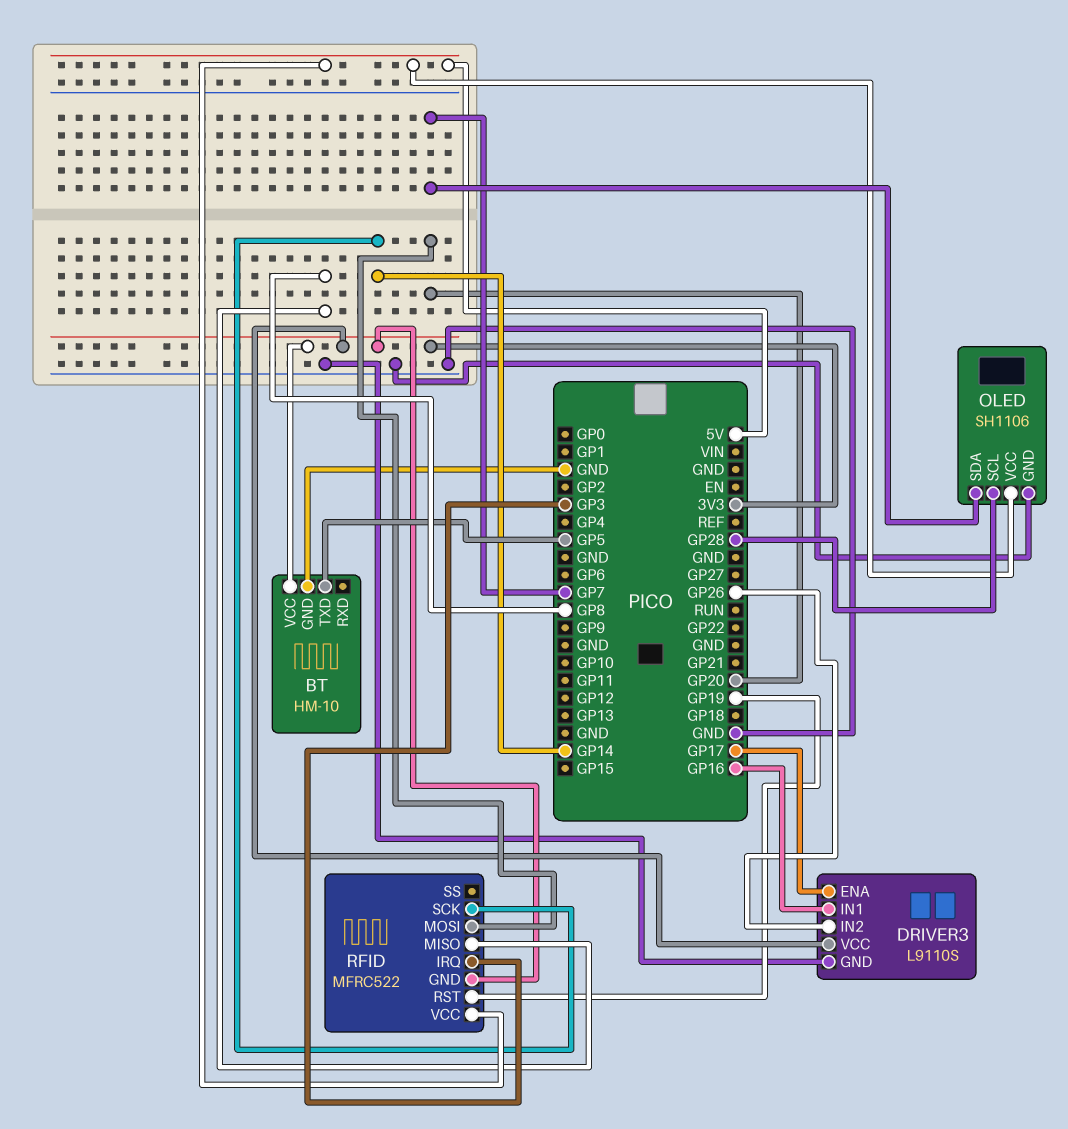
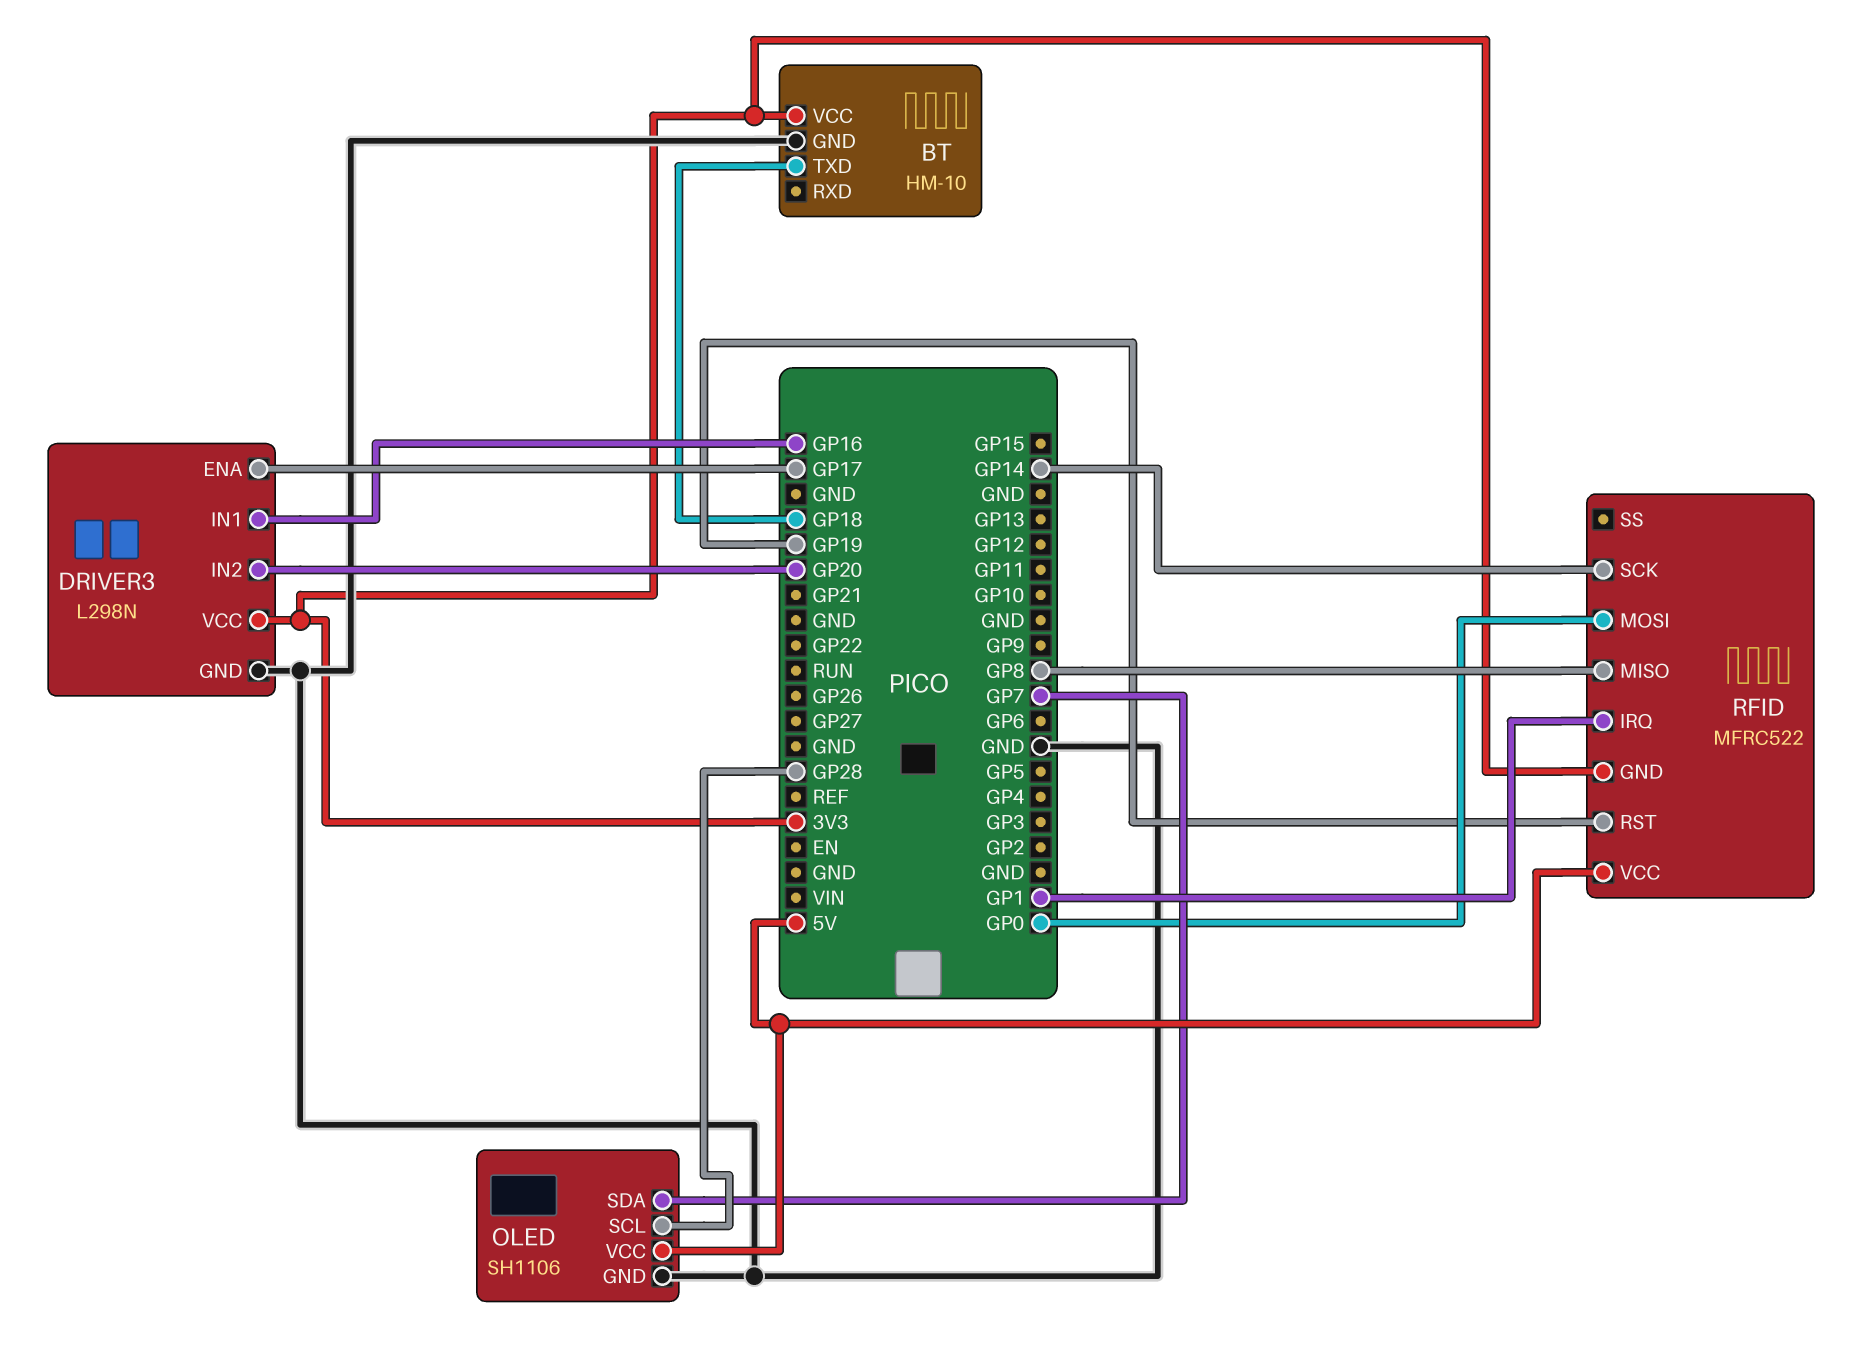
BT pin TXD: GP5 -> GP18
DRIVER3: L9110S -> L298N
DRIVER3 pin IN2: GP26 -> GP20
RFID pin IRQ: GP3 -> GP1
RFID pin MOSI: GP20 -> GP0

